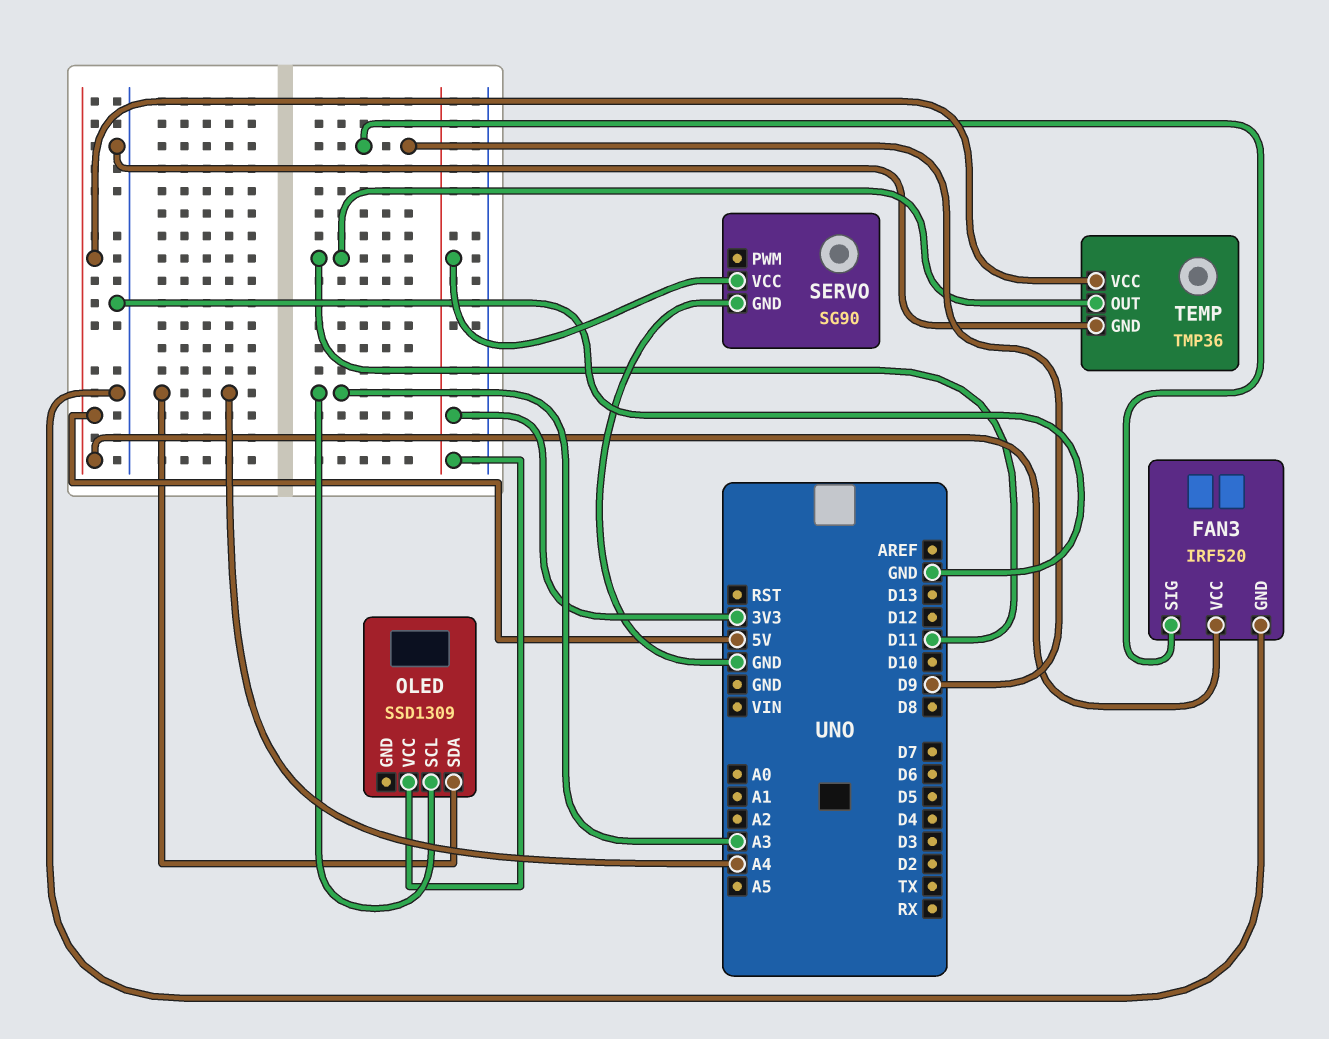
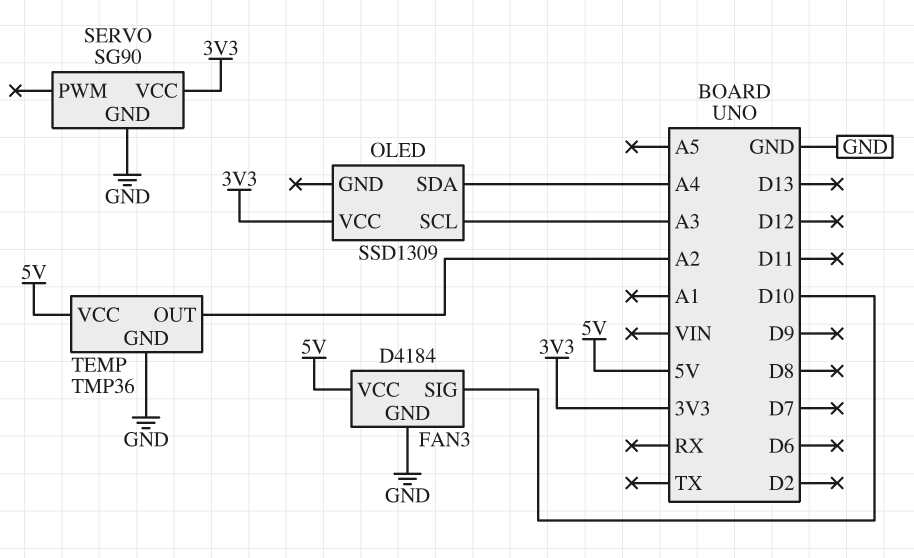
FAN3: IRF520 -> D4184
FAN3 pin SIG: D9 -> D10
TEMP pin OUT: D11 -> A2

